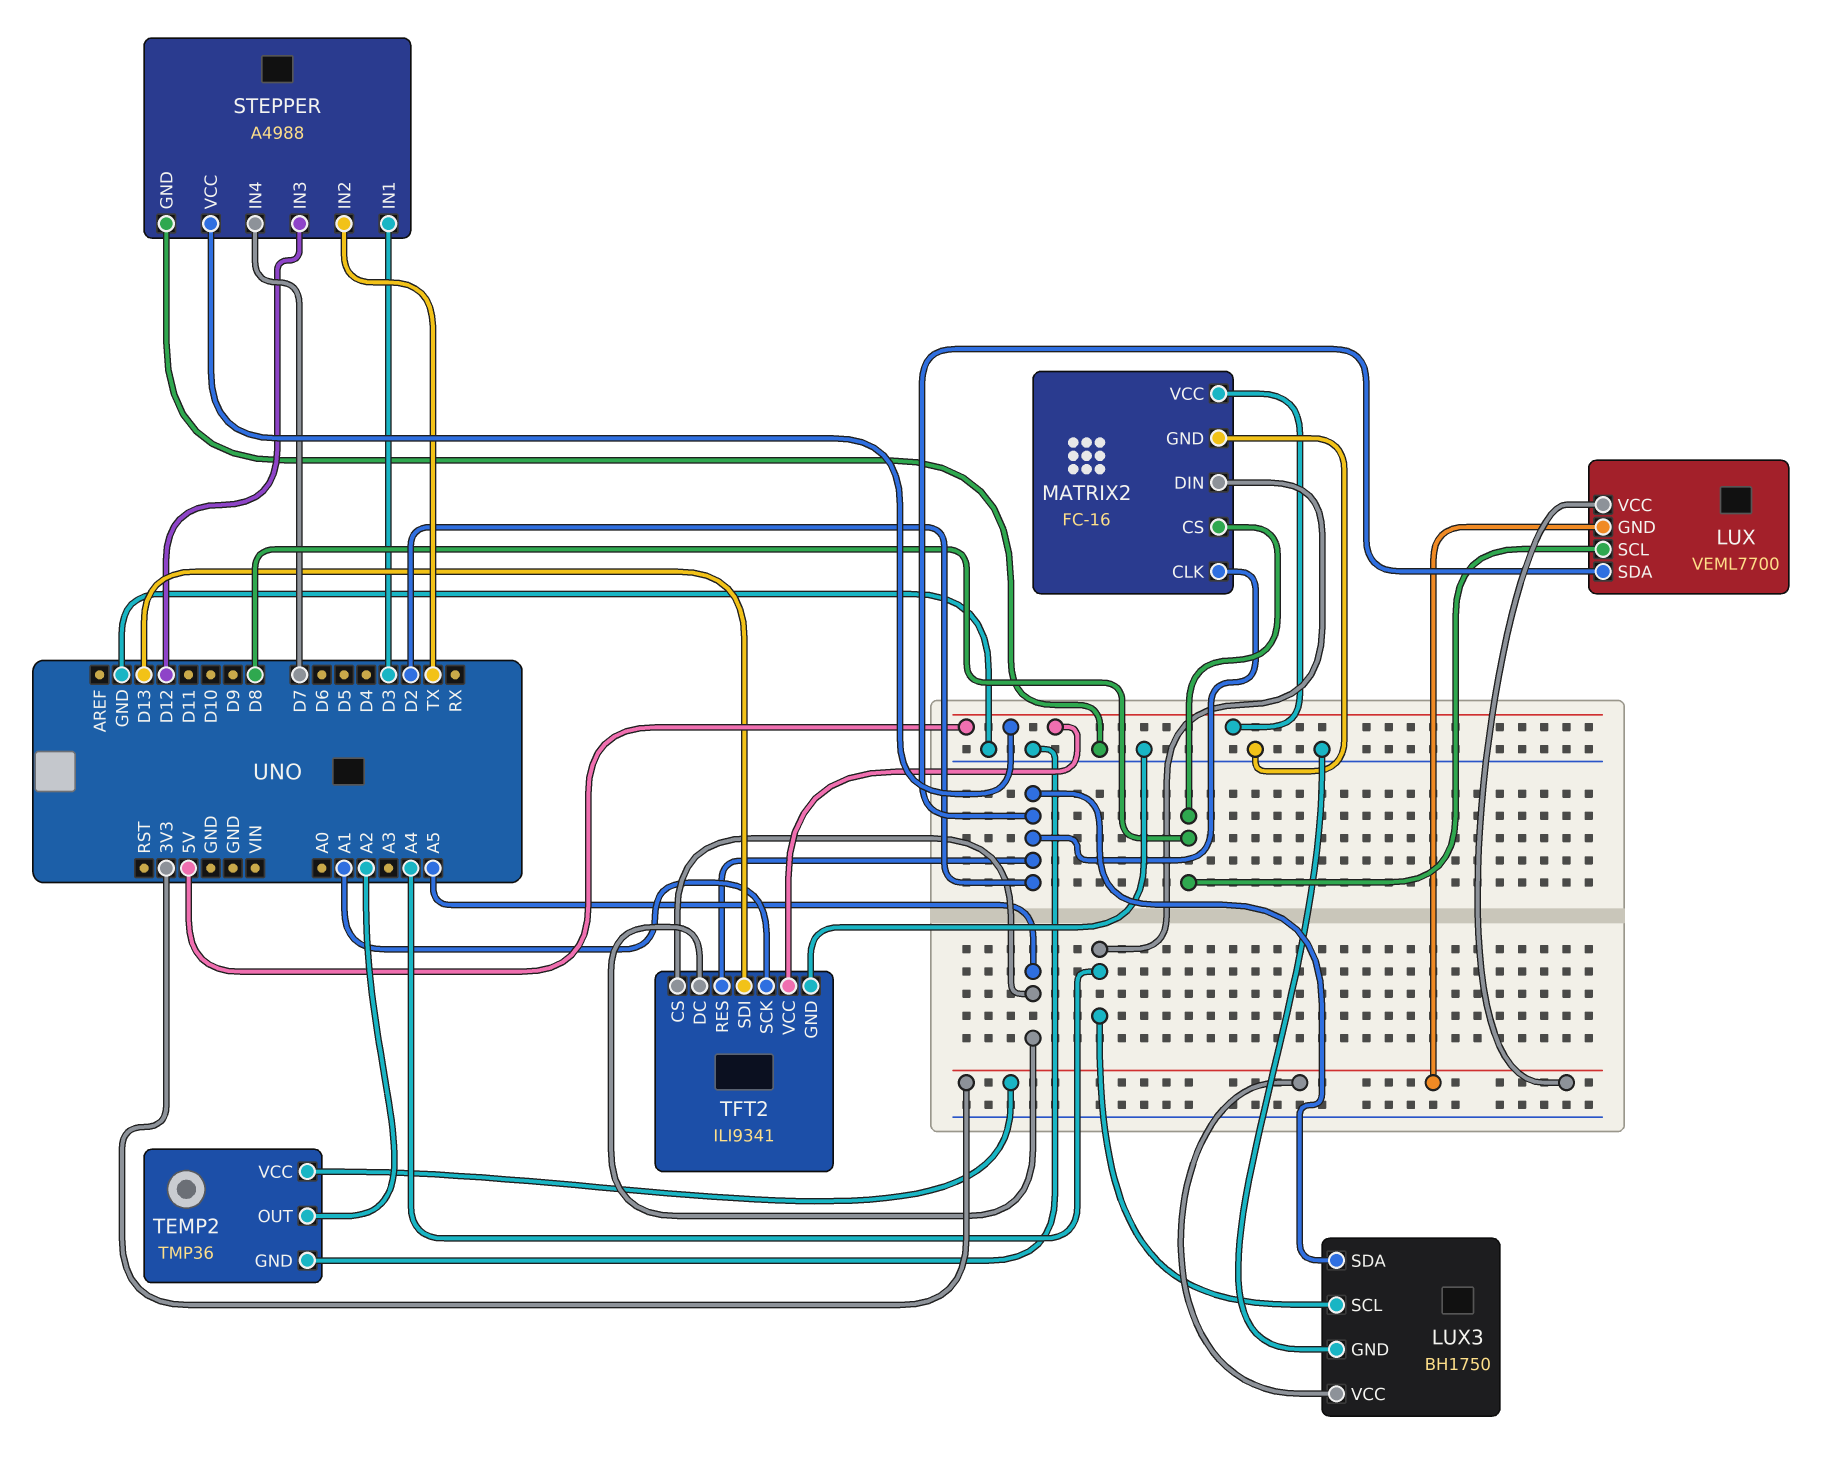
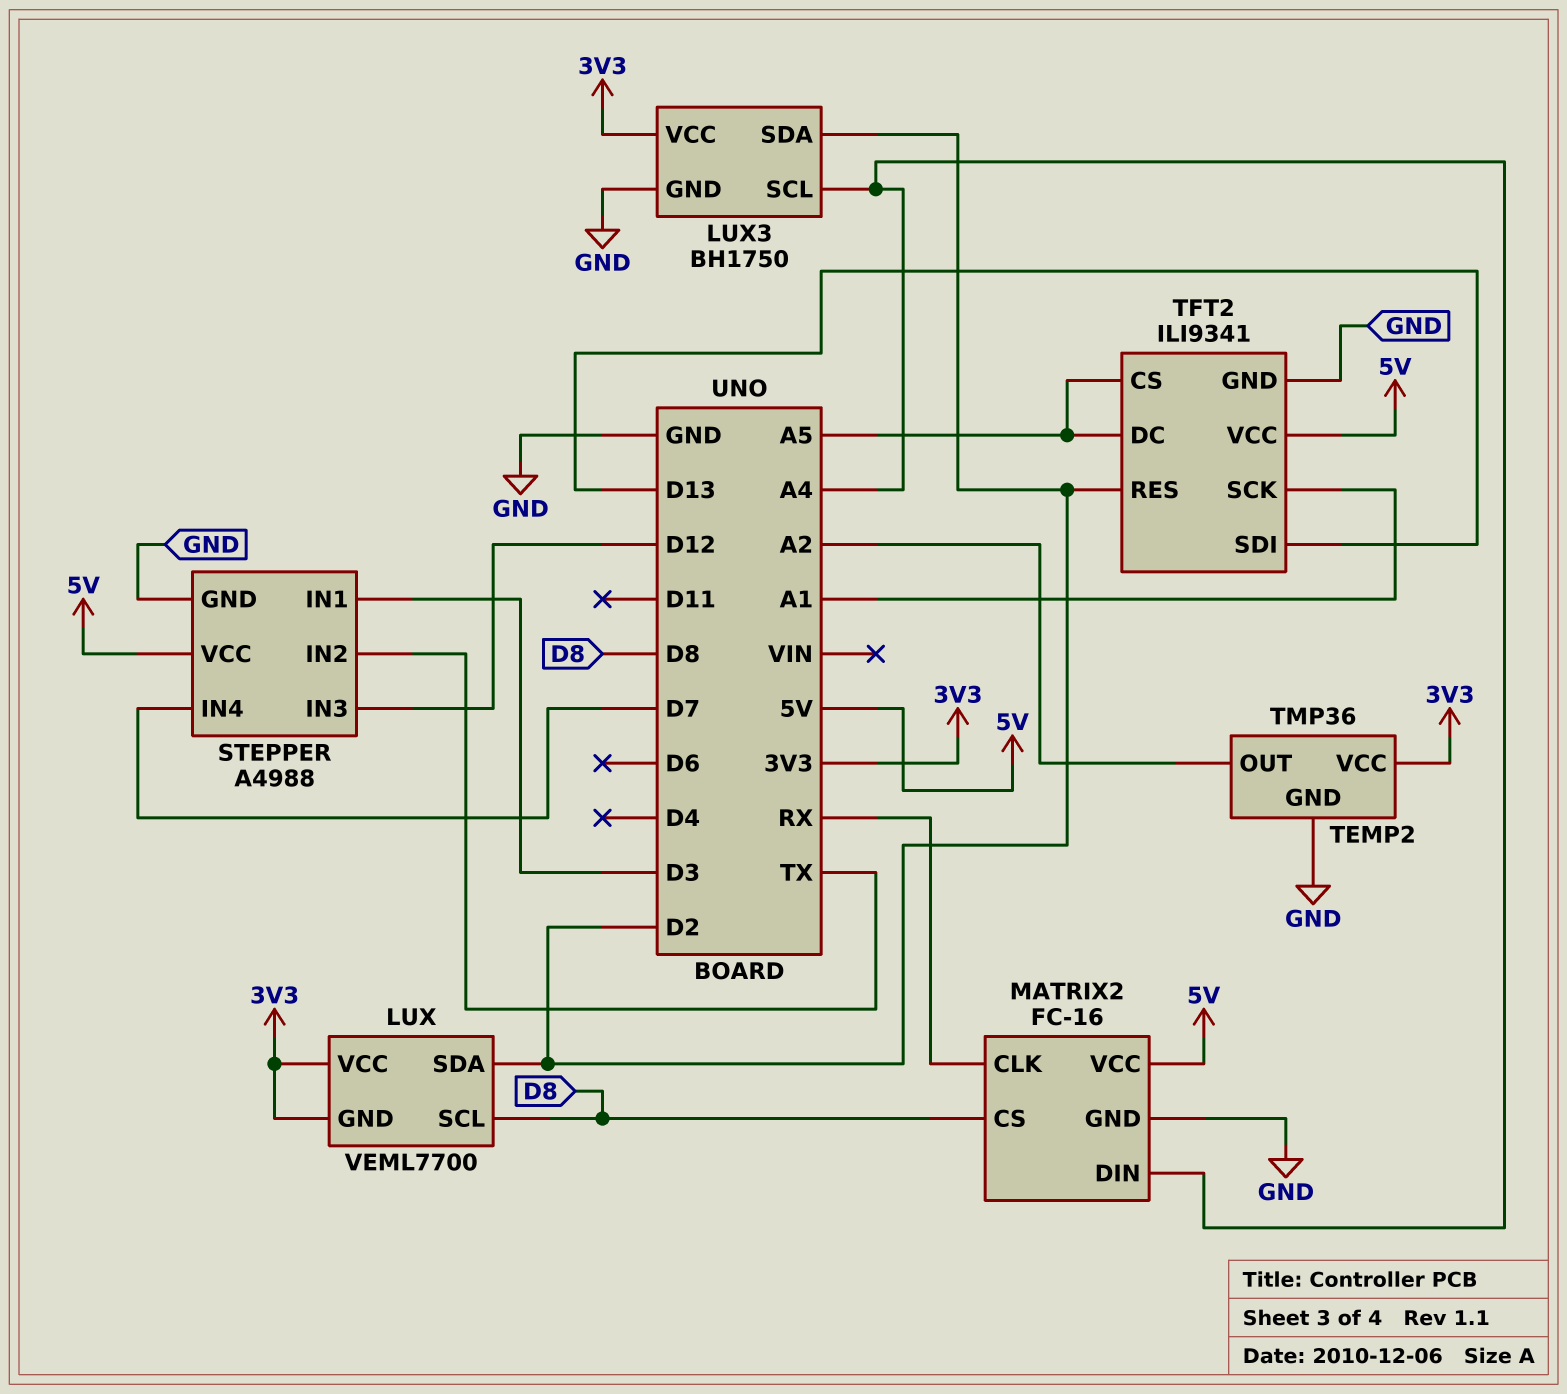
MATRIX2 pin CLK: D2 -> RX

